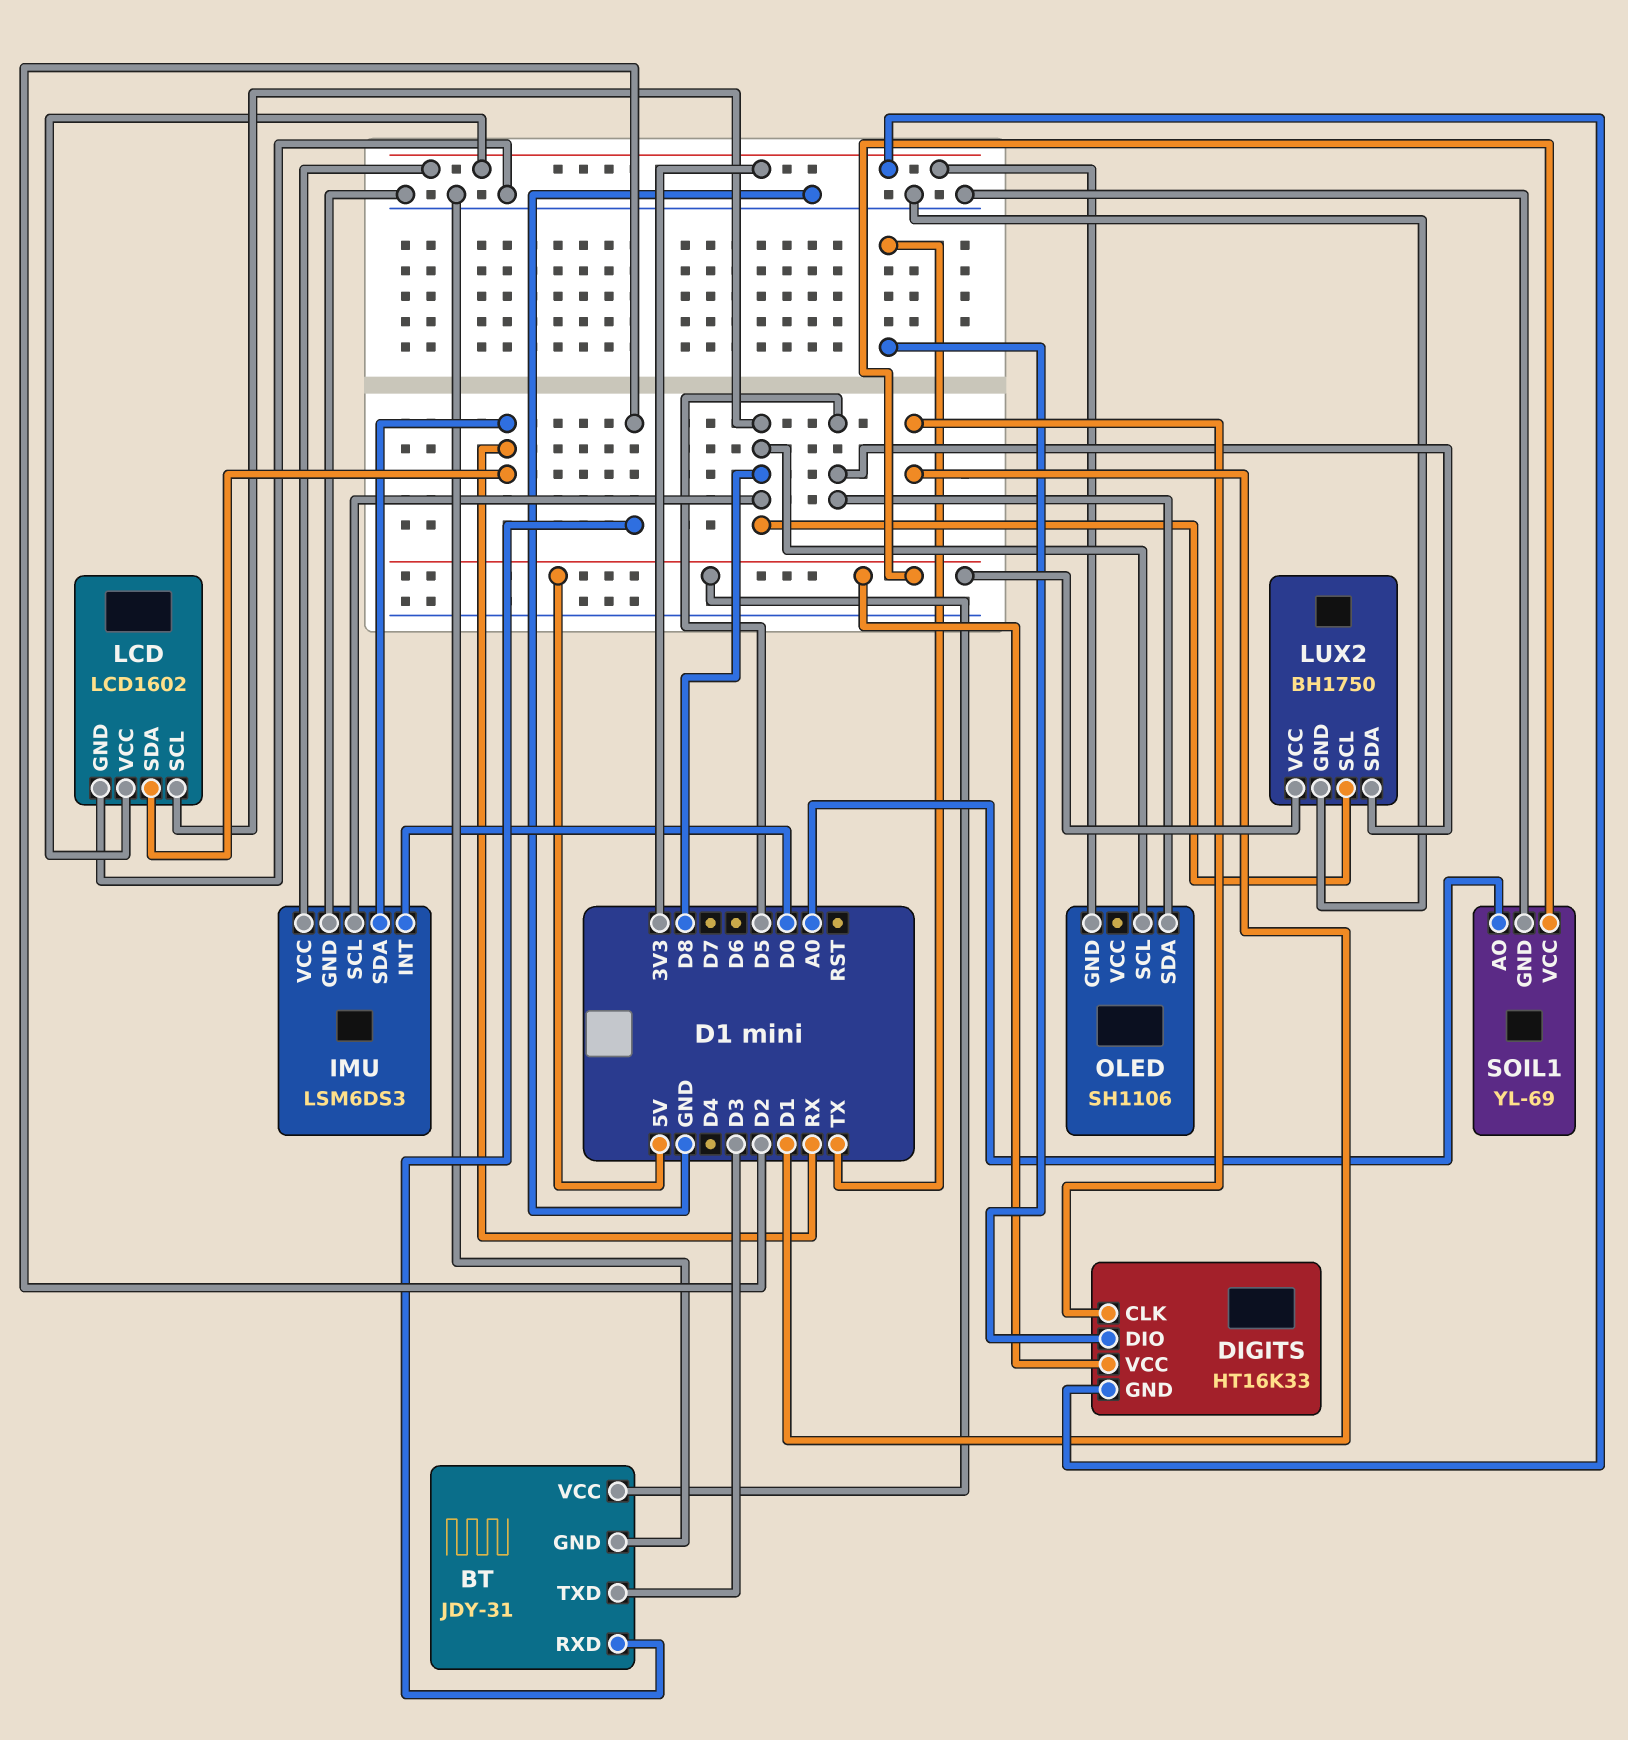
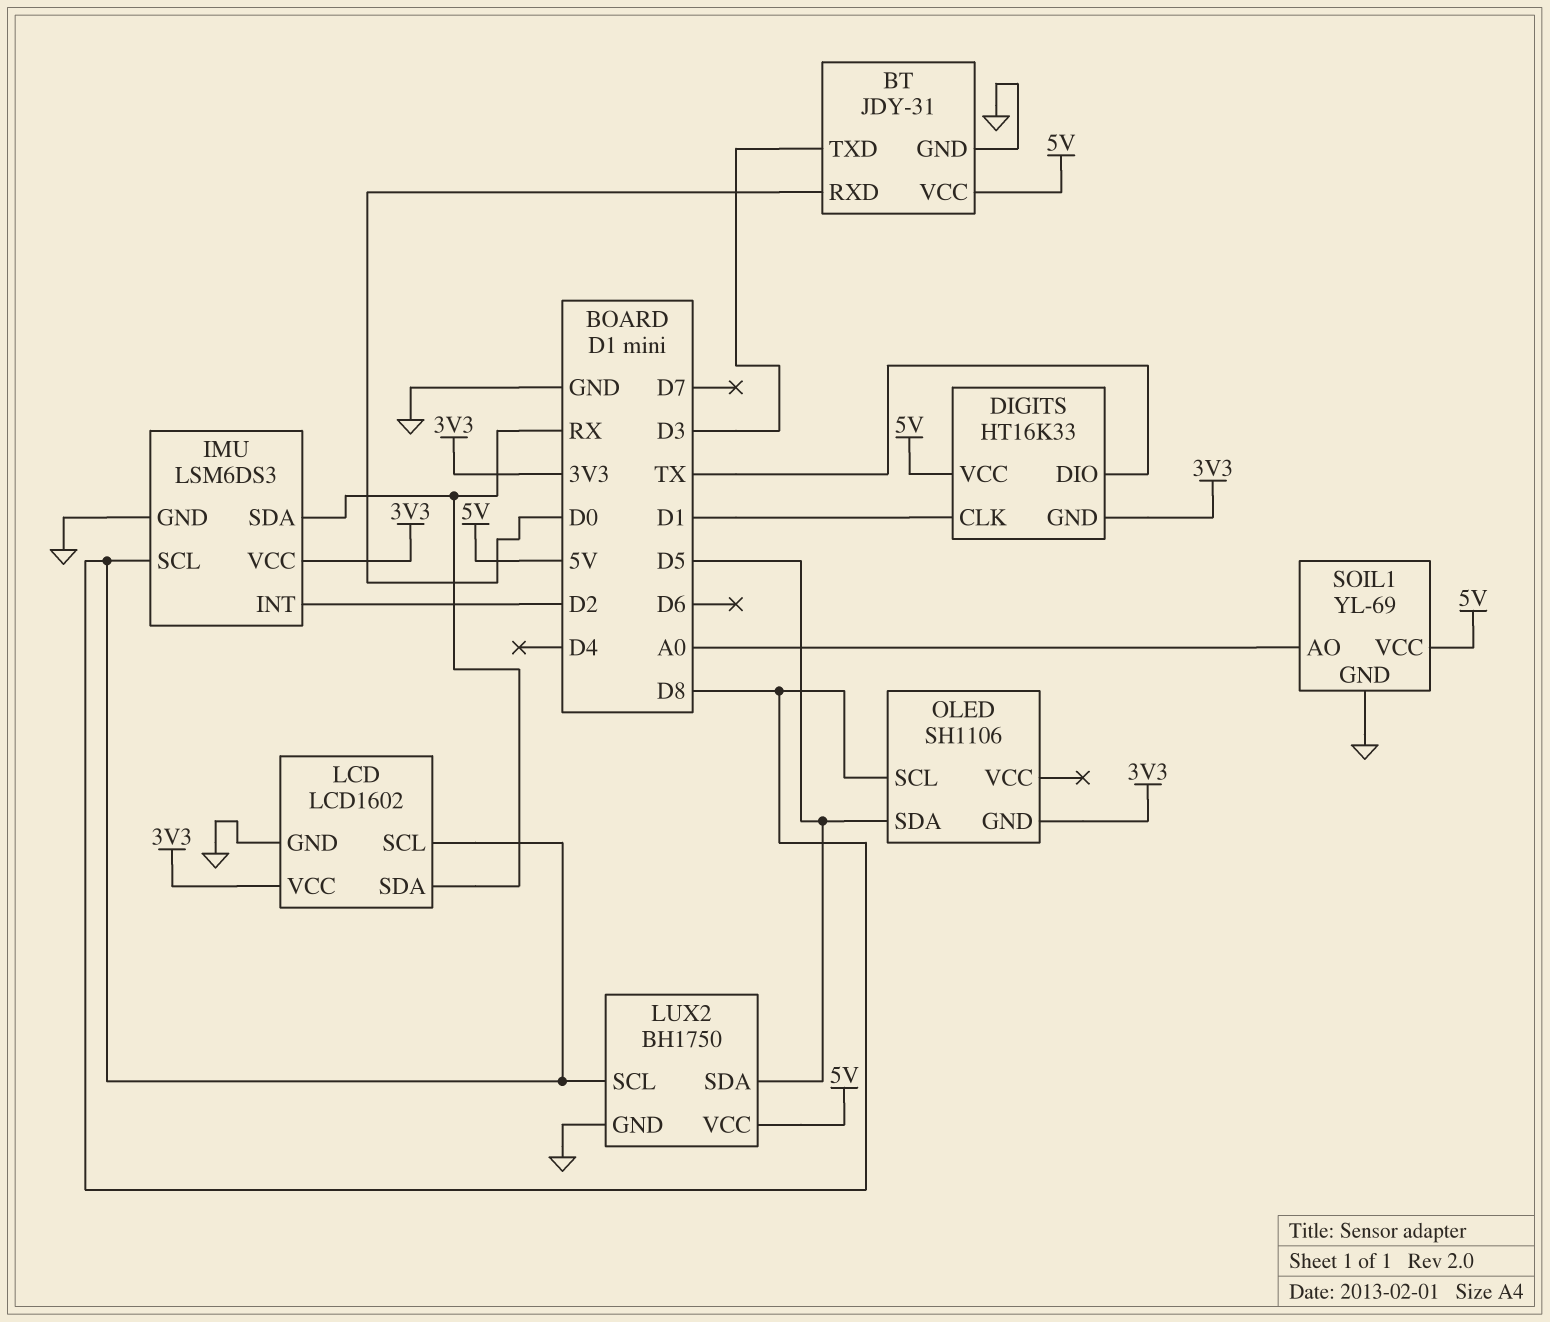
BT pin RXD: D2 -> D0
IMU pin INT: D0 -> D2

